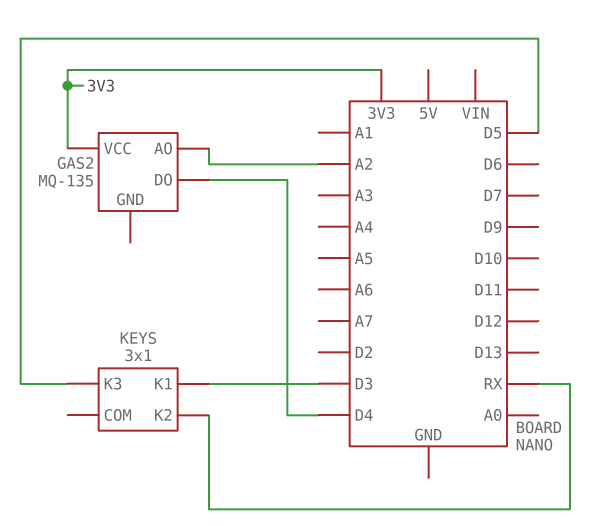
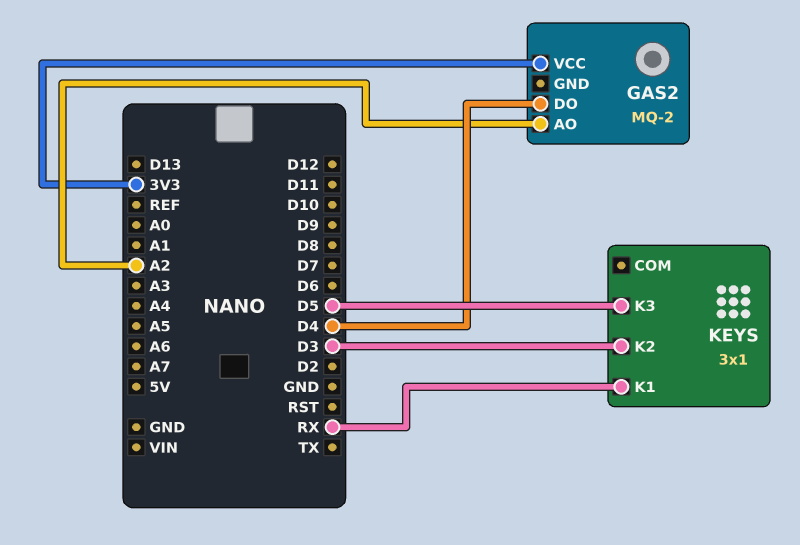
GAS2: MQ-135 -> MQ-2
KEYS pin K1: D3 -> RX
KEYS pin K2: RX -> D3

